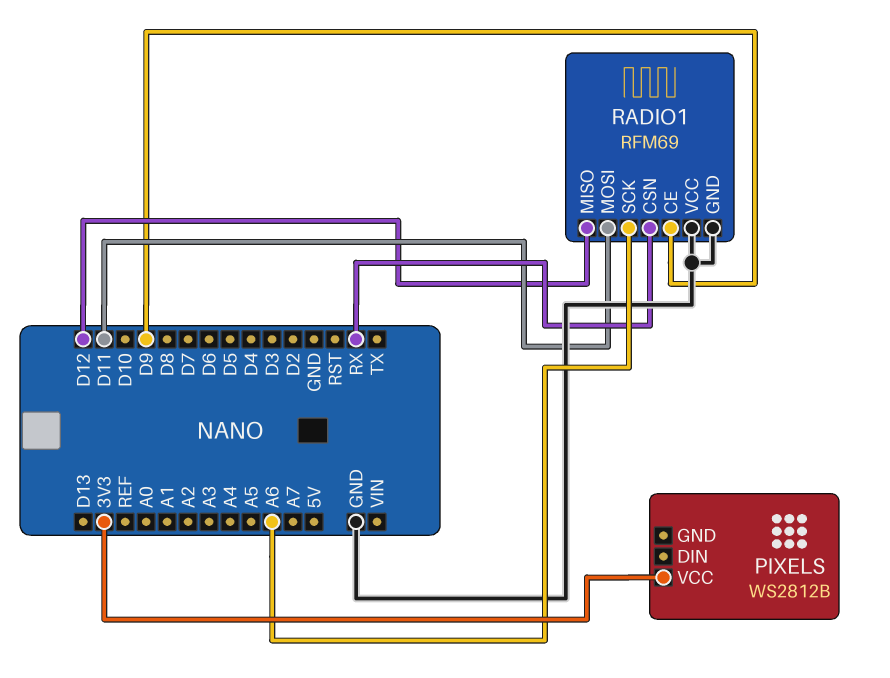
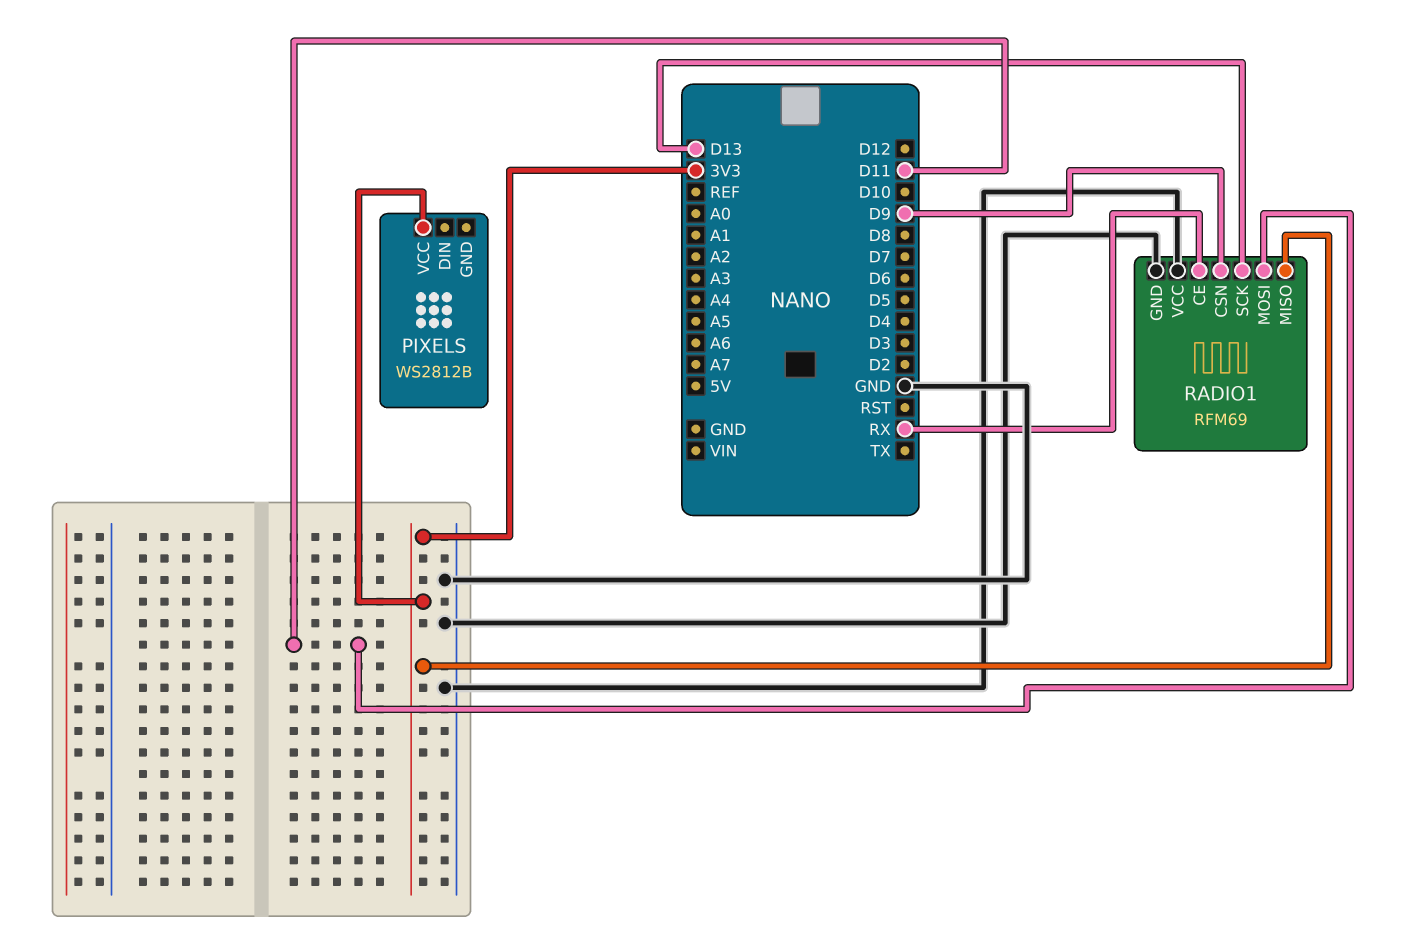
RADIO1 pin CE: D9 -> RX
RADIO1 pin CSN: RX -> D9
RADIO1 pin MISO: D12 -> 3V3
RADIO1 pin SCK: A6 -> D13

